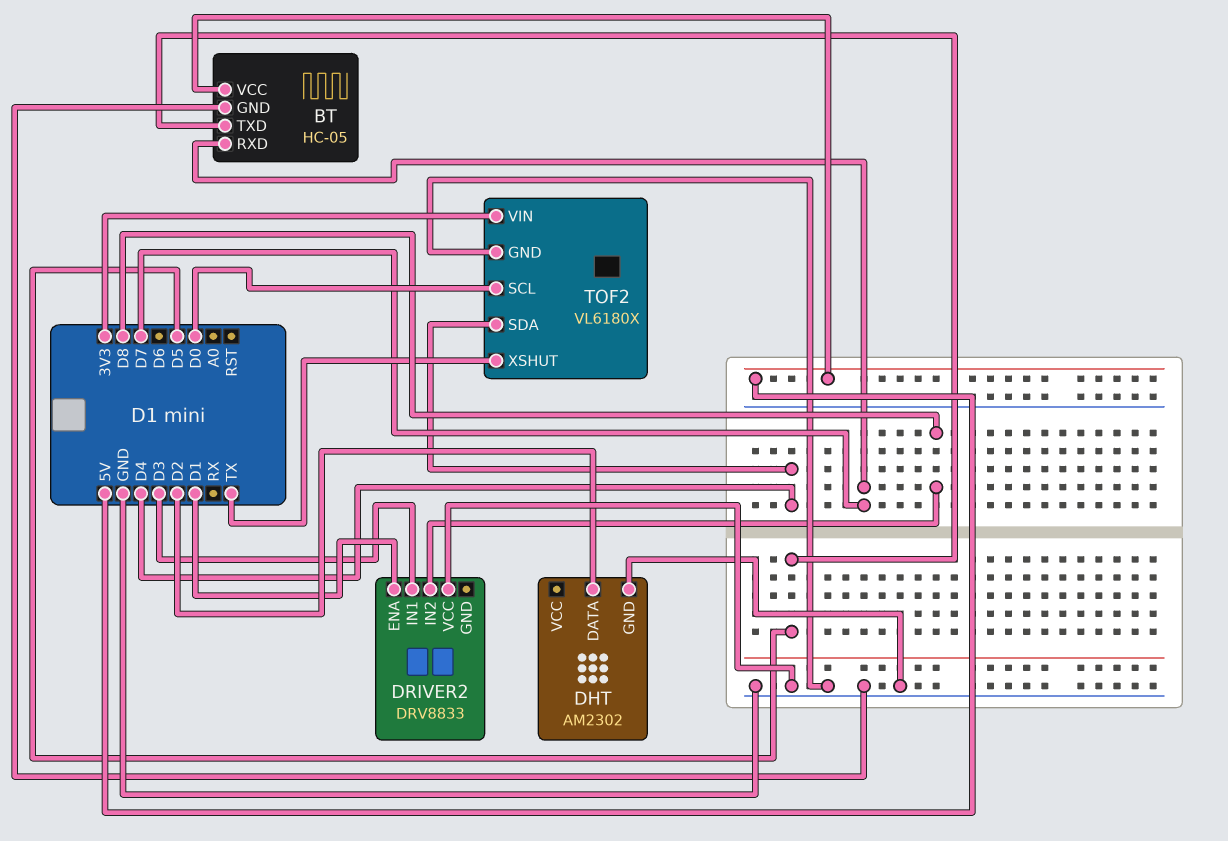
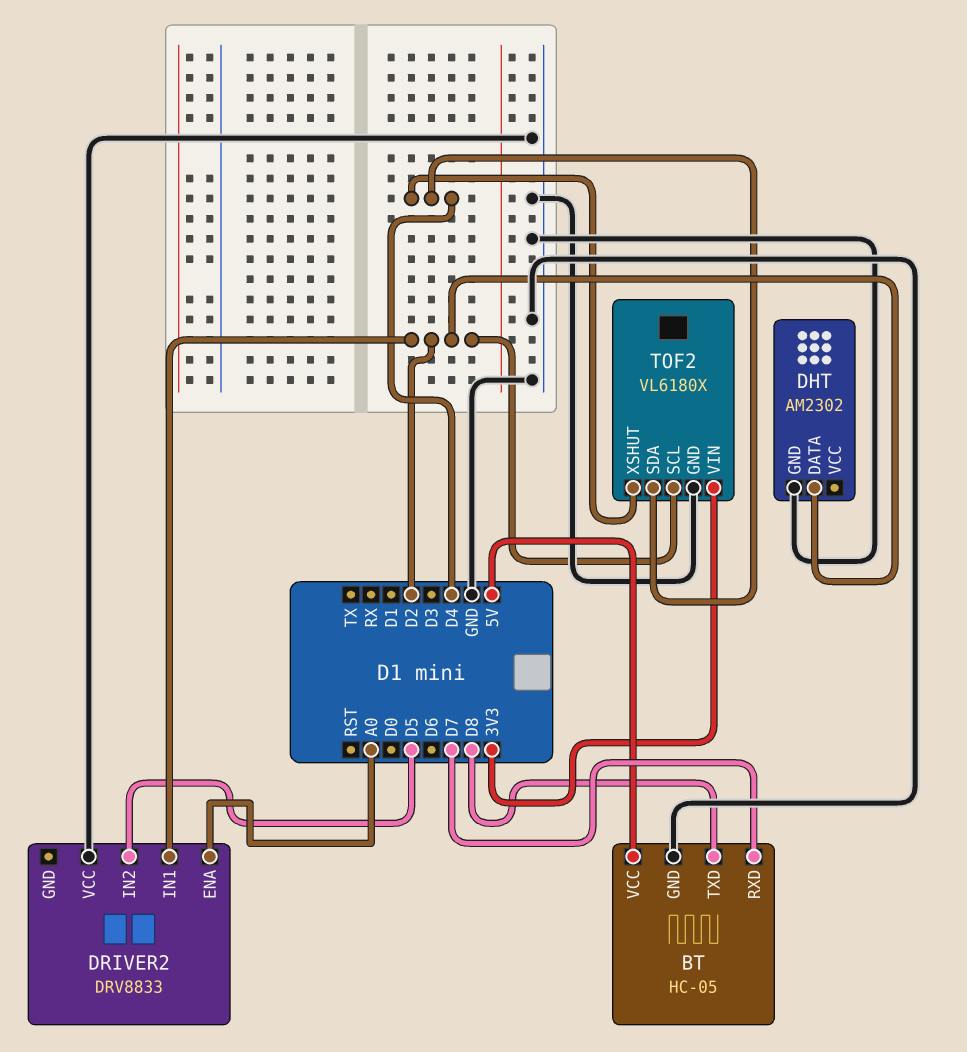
BT pin TXD: D5 -> D8
DRIVER2 pin ENA: D1 -> A0
DRIVER2 pin IN1: D3 -> D2
DRIVER2 pin IN2: D8 -> D5
TOF2 pin SCL: D0 -> D2
TOF2 pin XSHUT: TX -> D4

